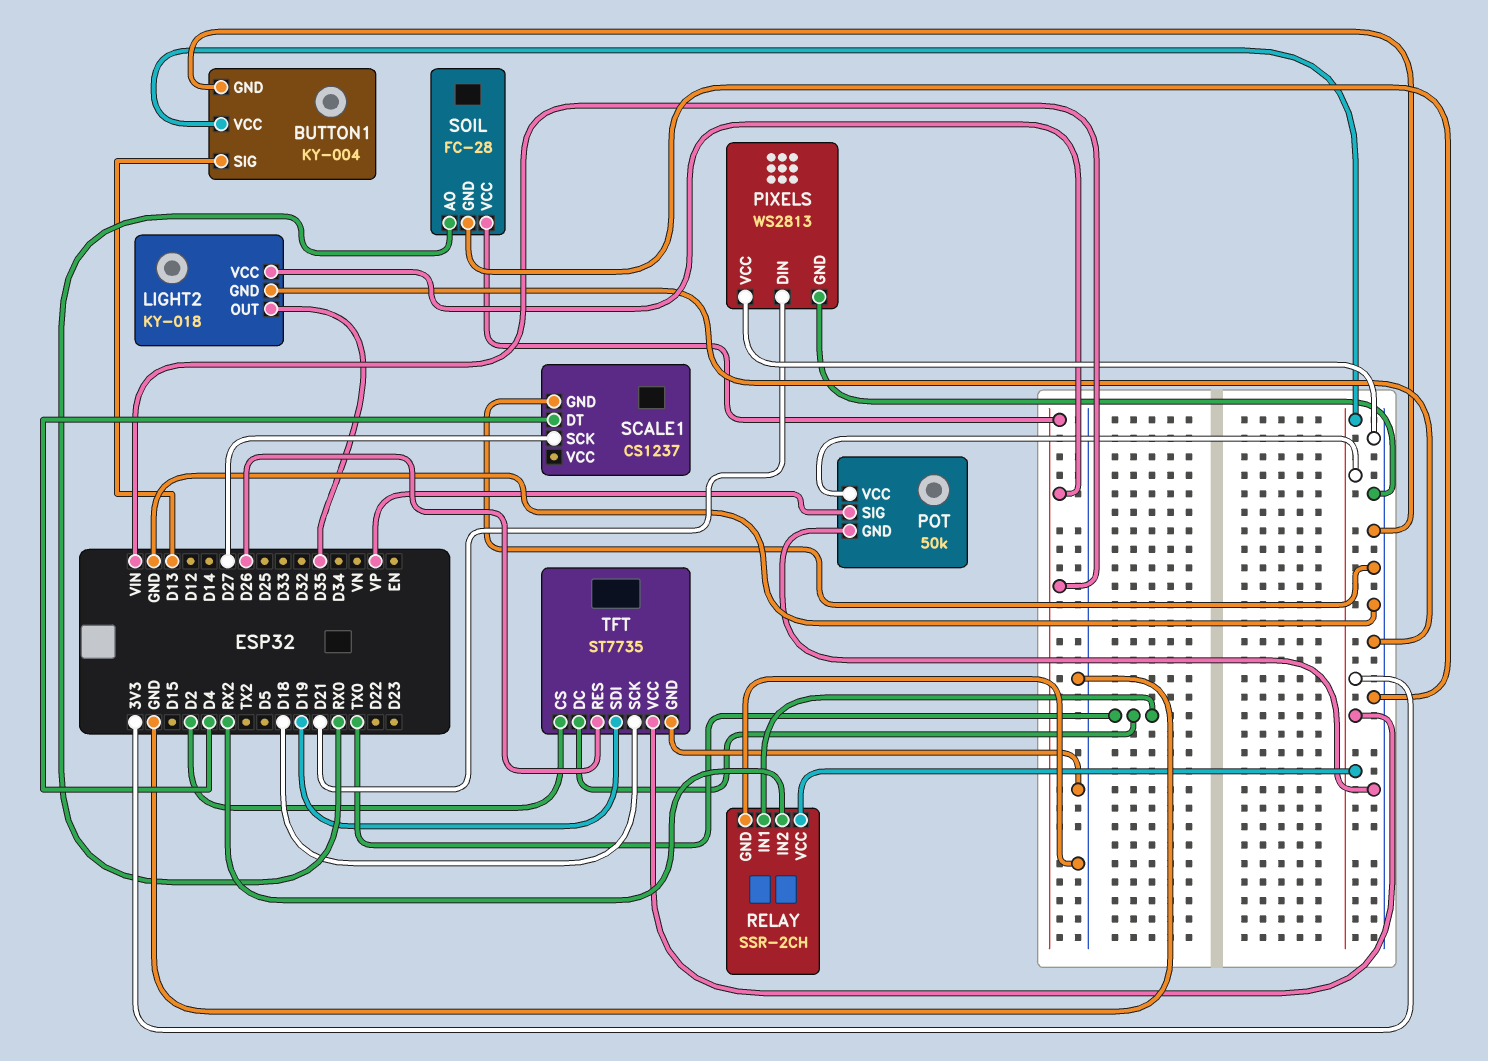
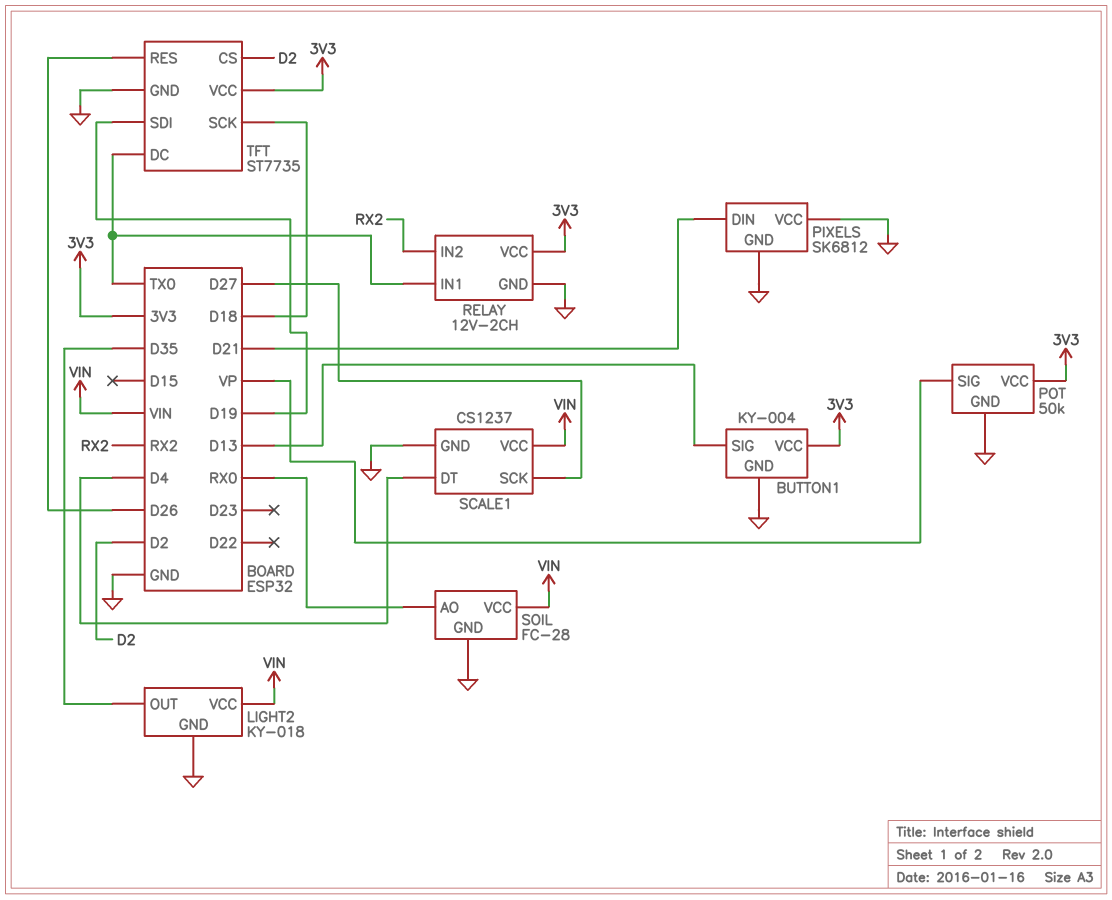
PIXELS: WS2813 -> SK6812
RELAY: SSR-2CH -> 12V-2CH
SCALE1 pin VCC: none -> VIN

